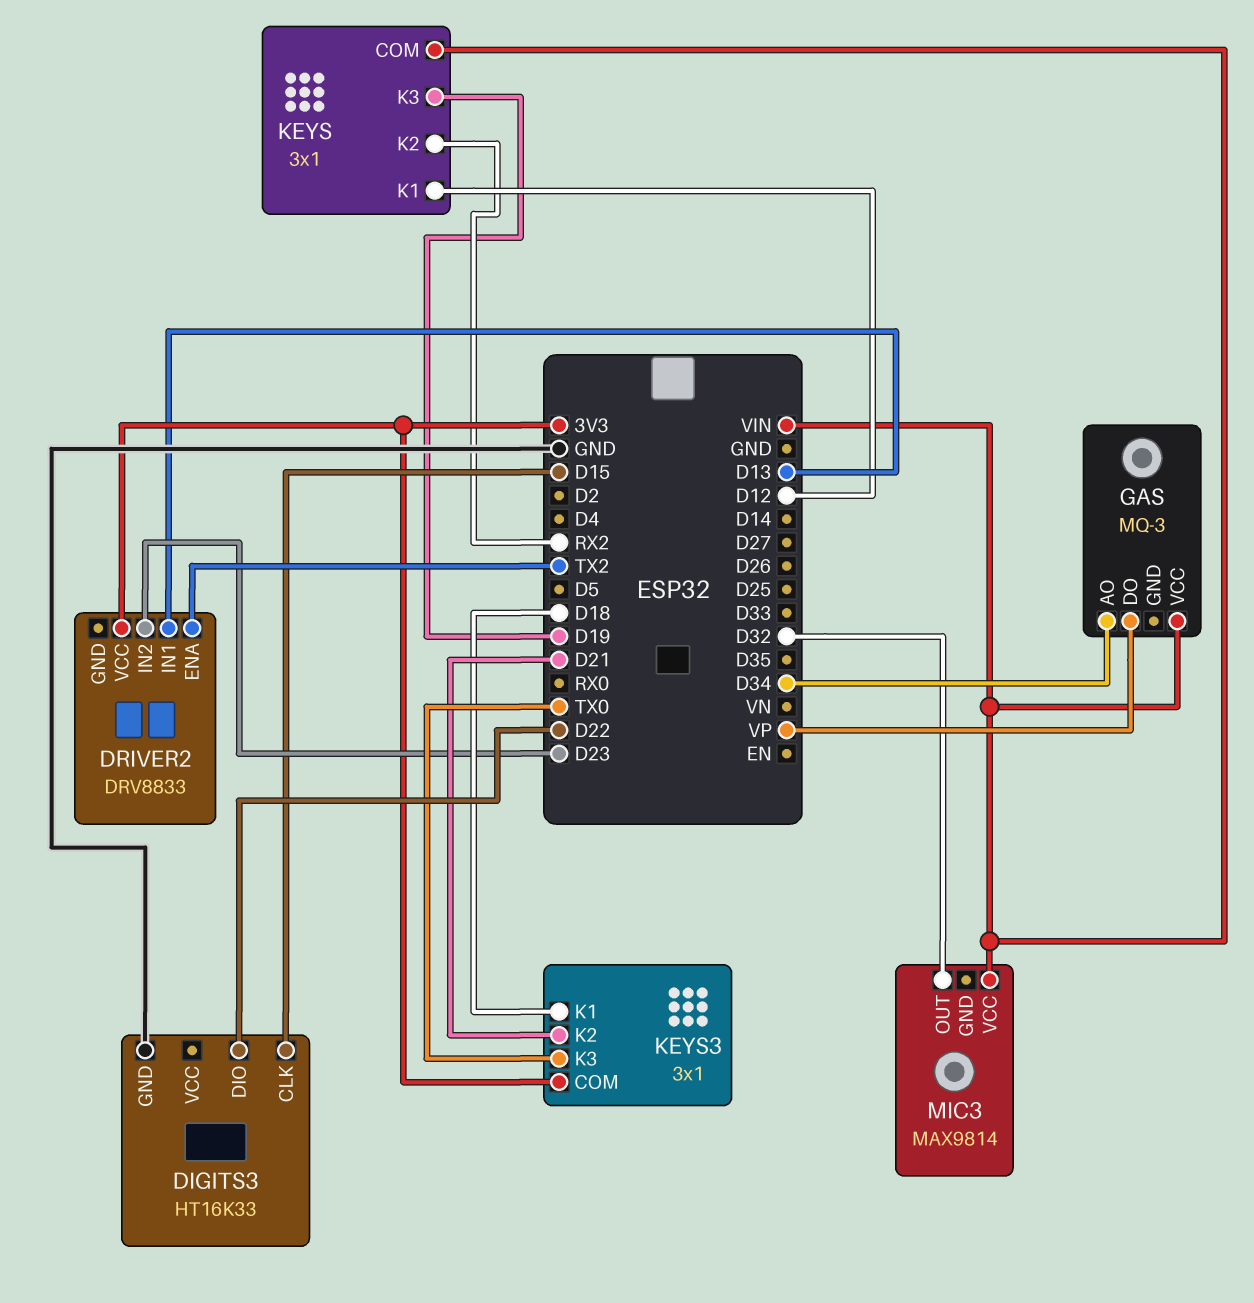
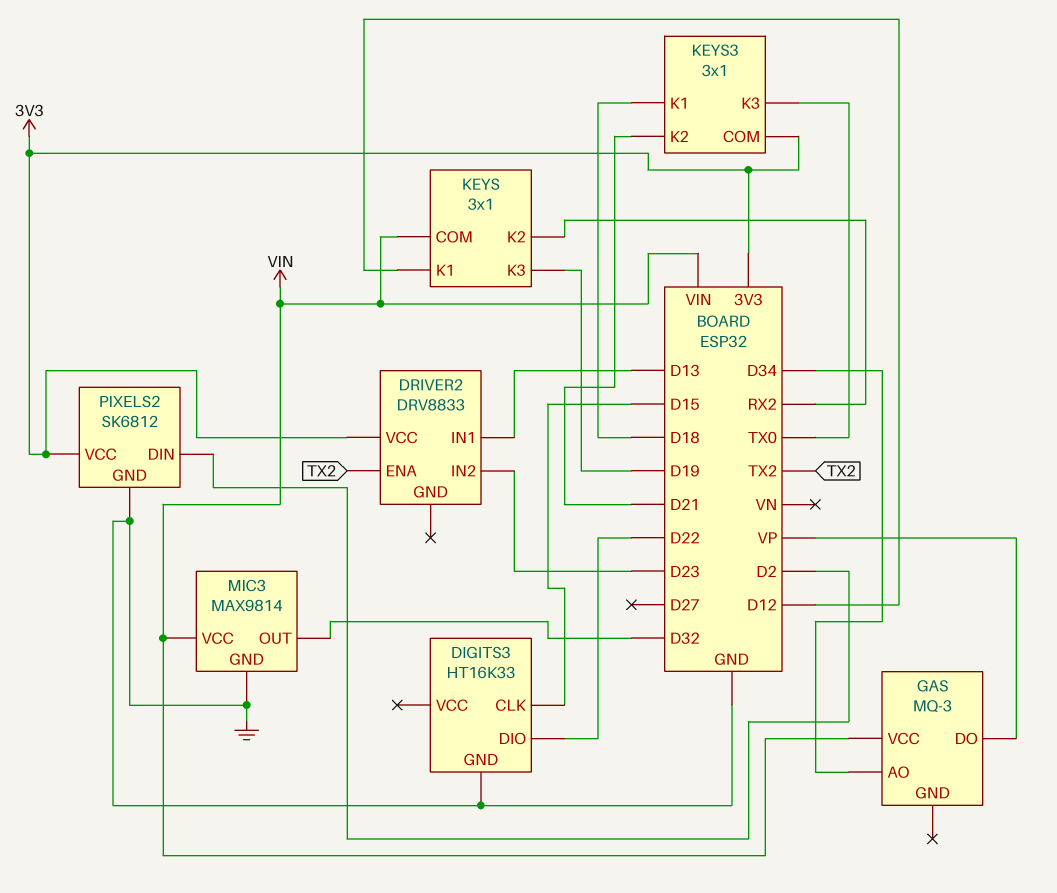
MIC3 pin GND: none -> GND
PIXELS2: none -> SK6812
PIXELS2 pin DIN: none -> D2
PIXELS2 pin GND: none -> GND
PIXELS2 pin VCC: none -> 3V3

